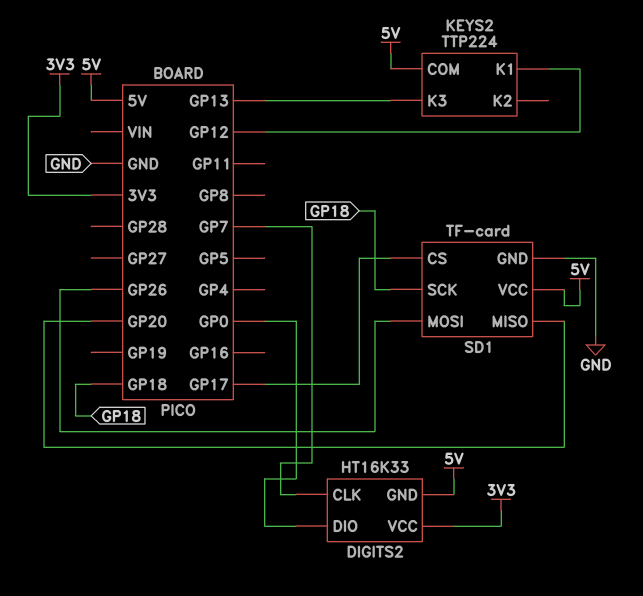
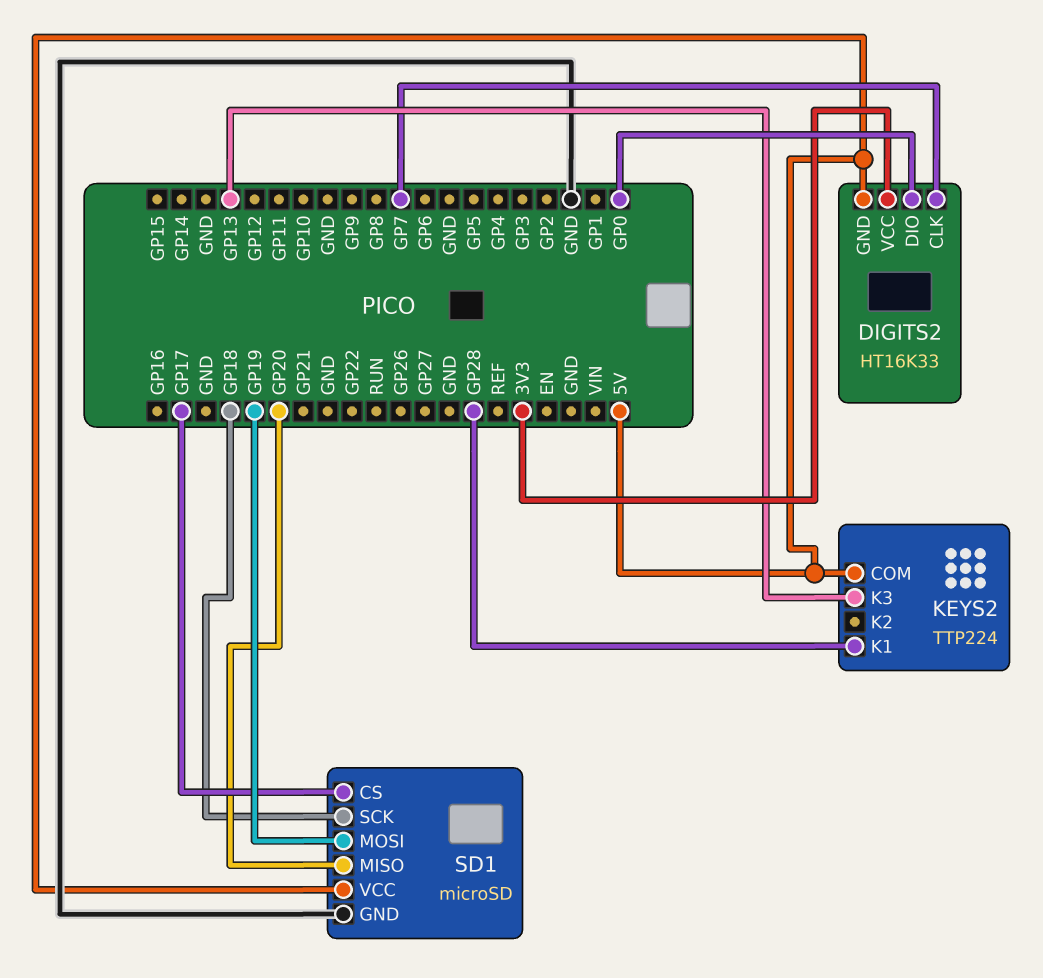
KEYS2 pin K1: GP12 -> GP28
SD1: TF-card -> microSD
SD1 pin MOSI: GP26 -> GP19

